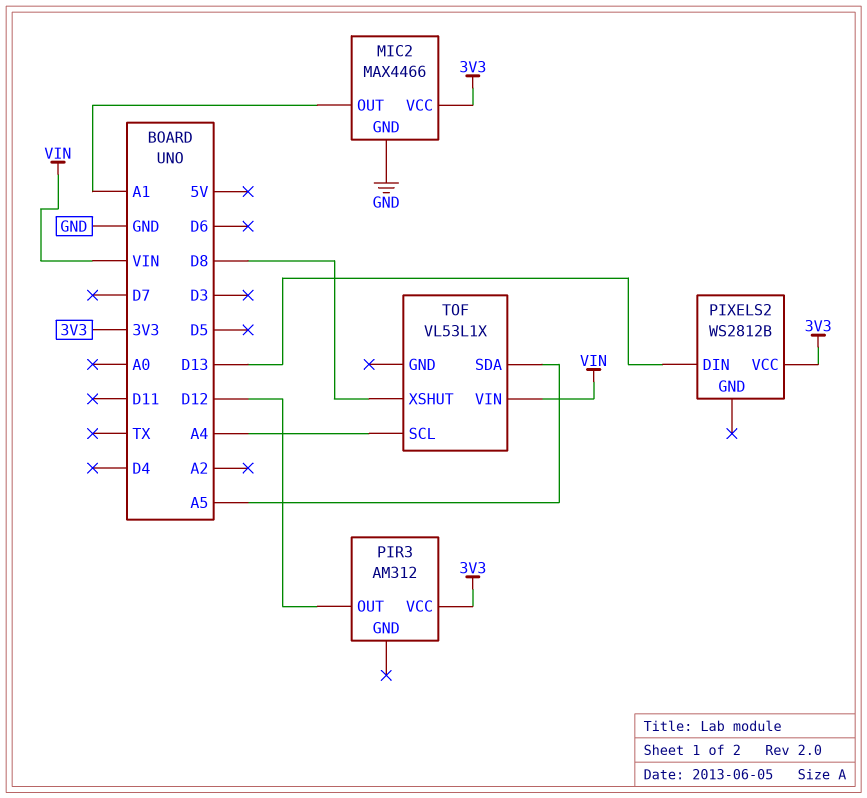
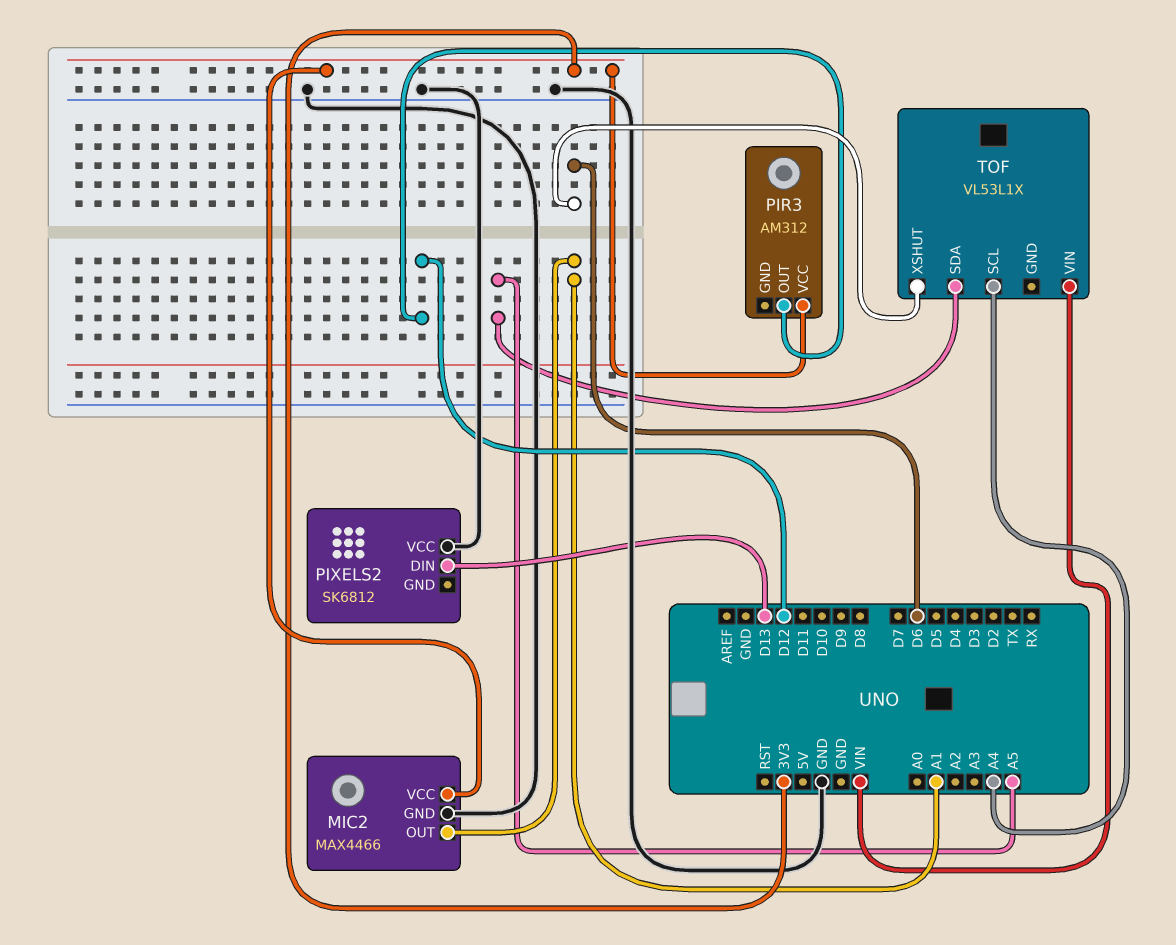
PIXELS2: WS2812B -> SK6812
PIXELS2 pin VCC: 3V3 -> GND
TOF pin XSHUT: D8 -> D6

